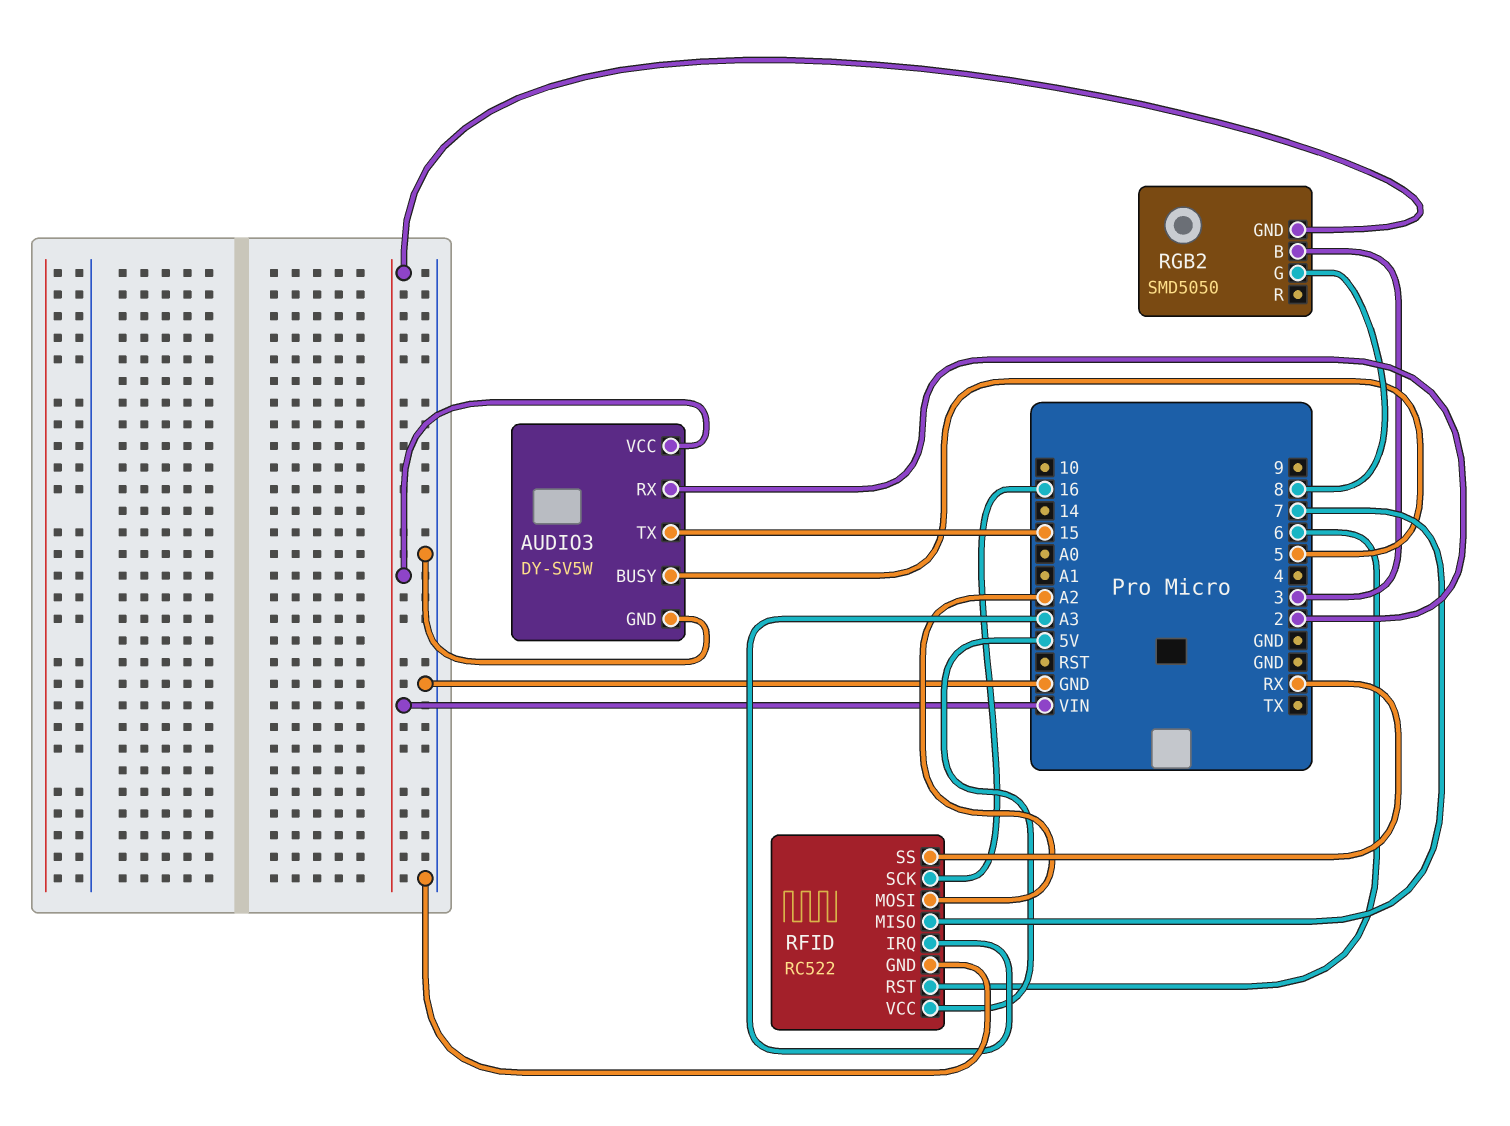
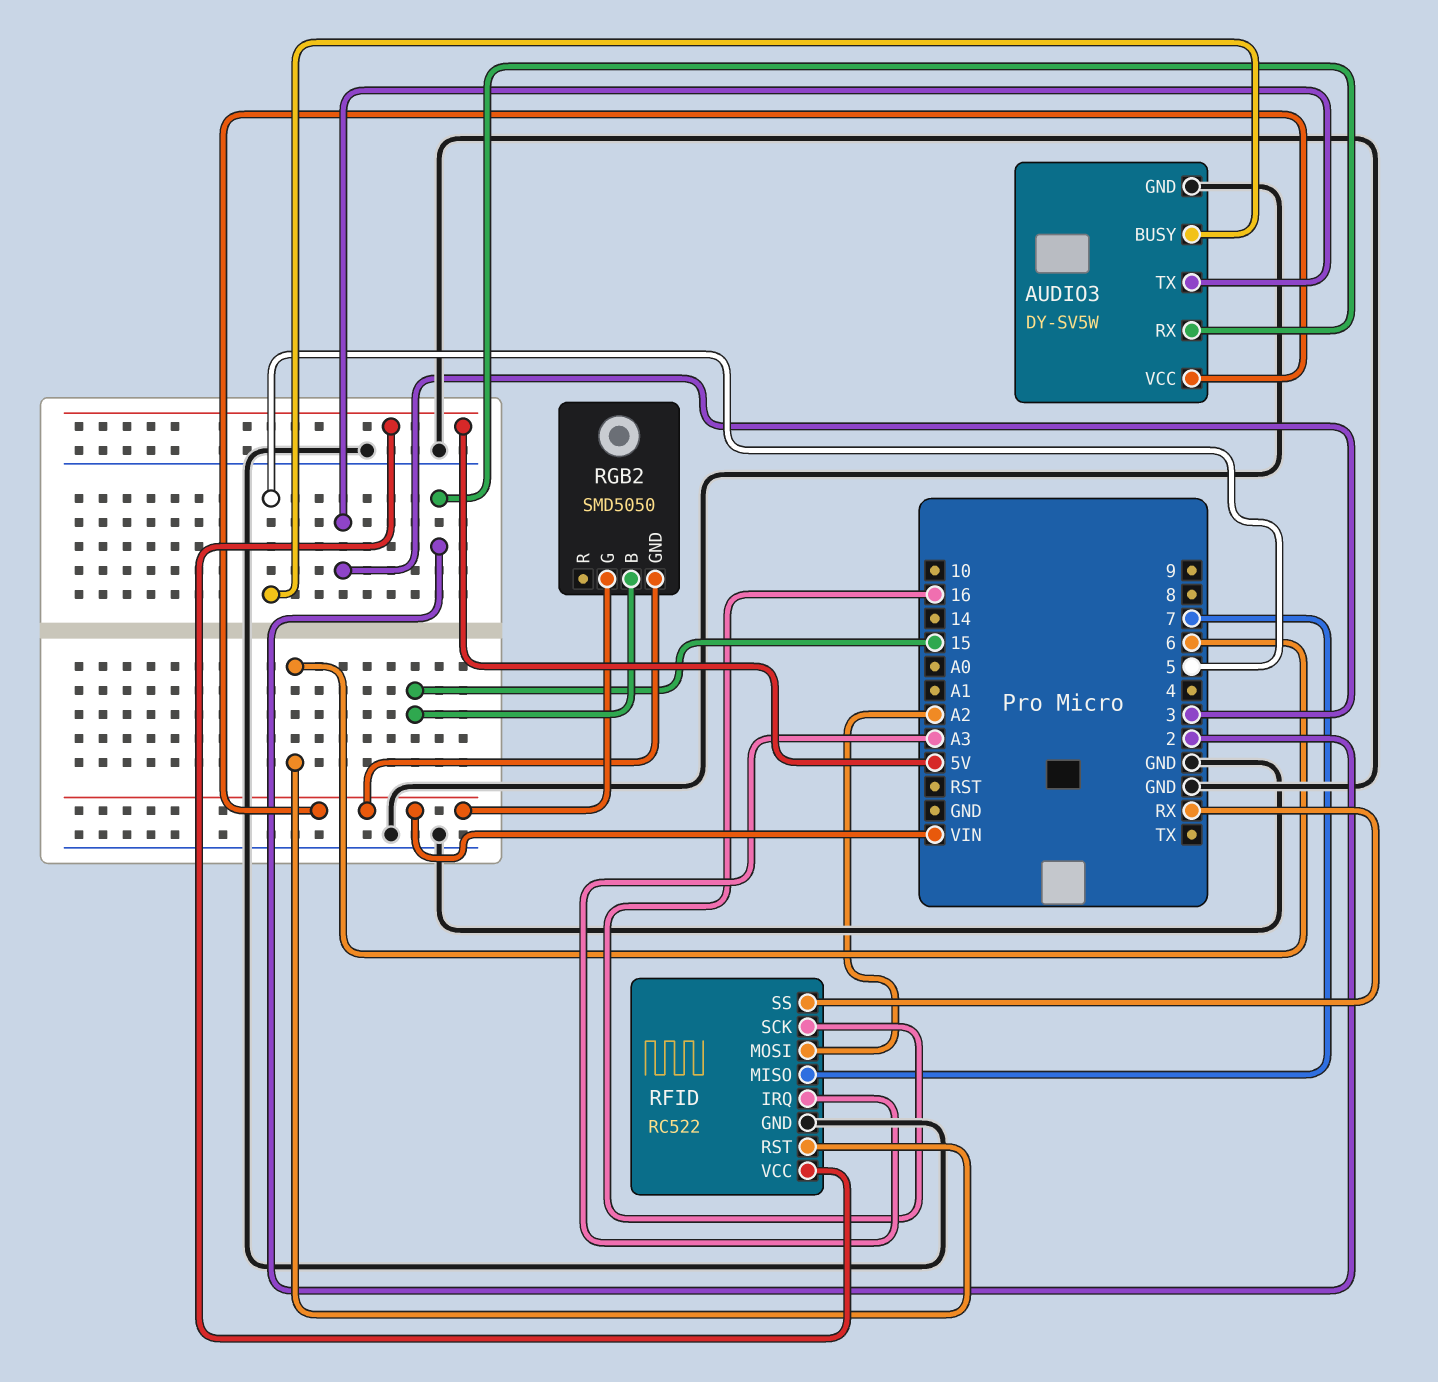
AUDIO3 pin TX: 15 -> 3
RGB2 pin B: 3 -> 15
RGB2 pin G: 8 -> VIN

